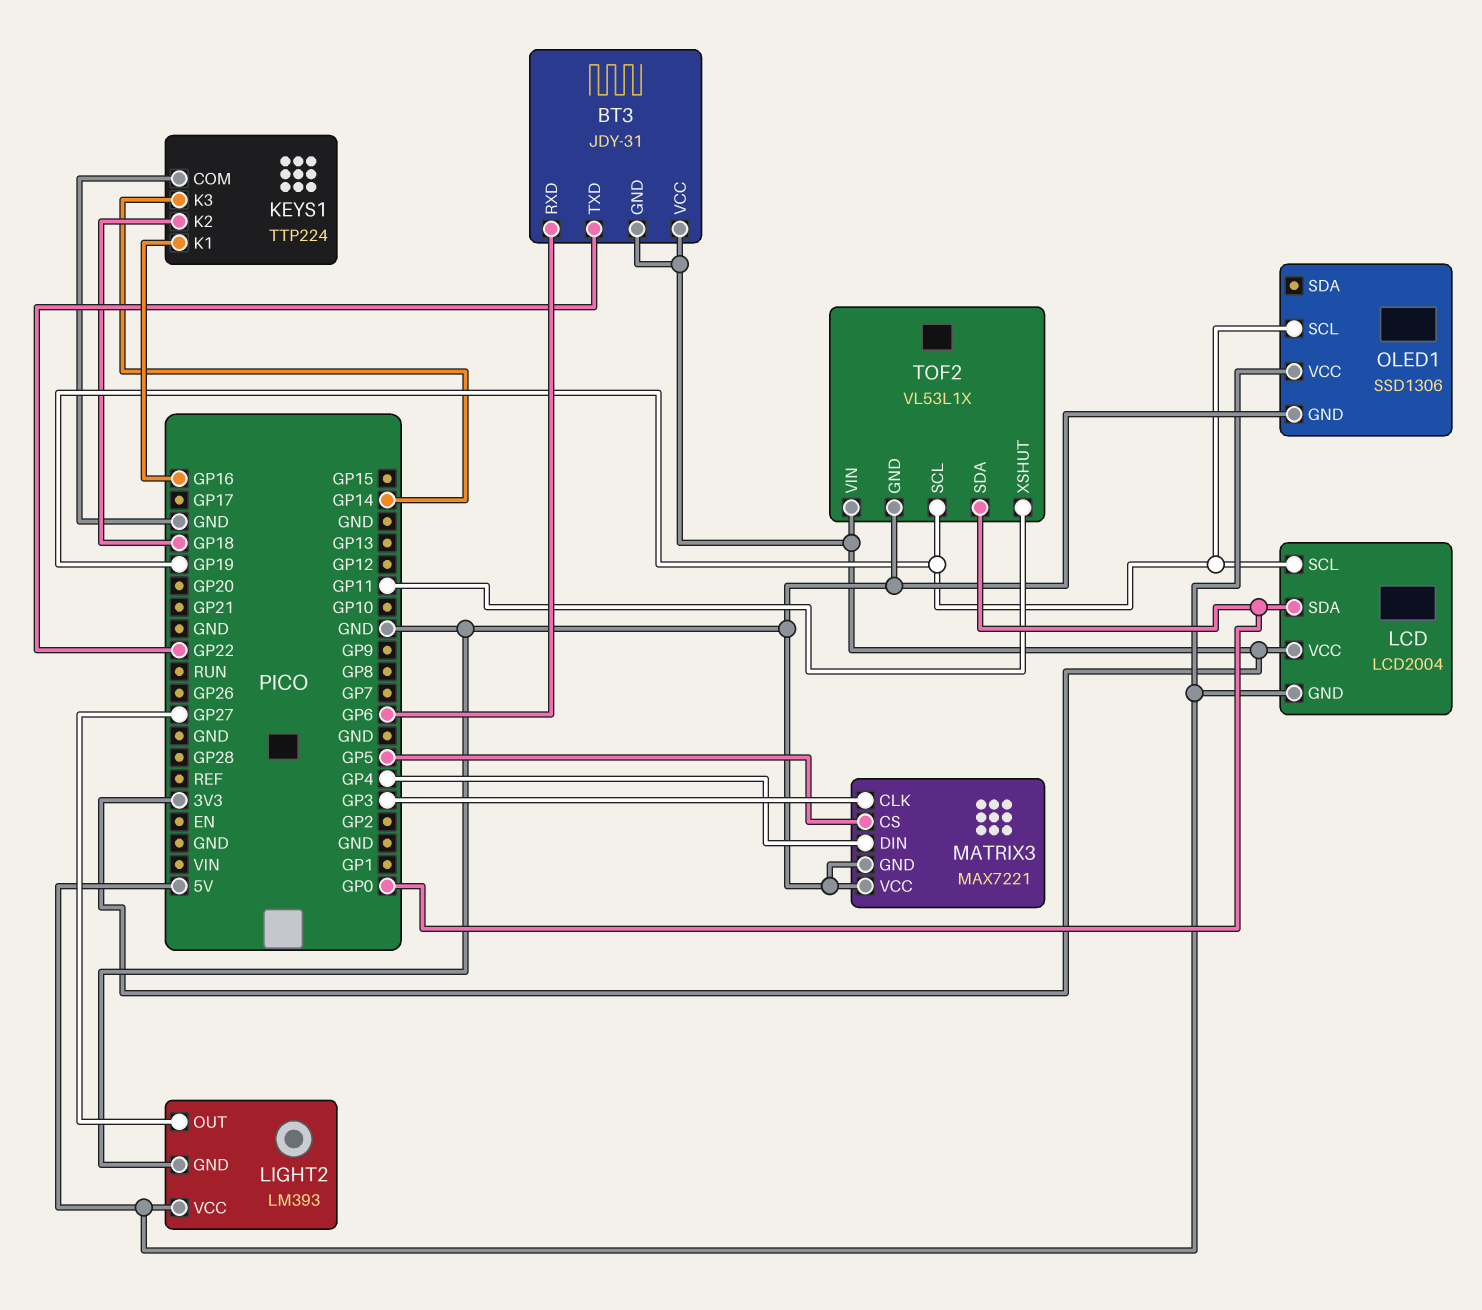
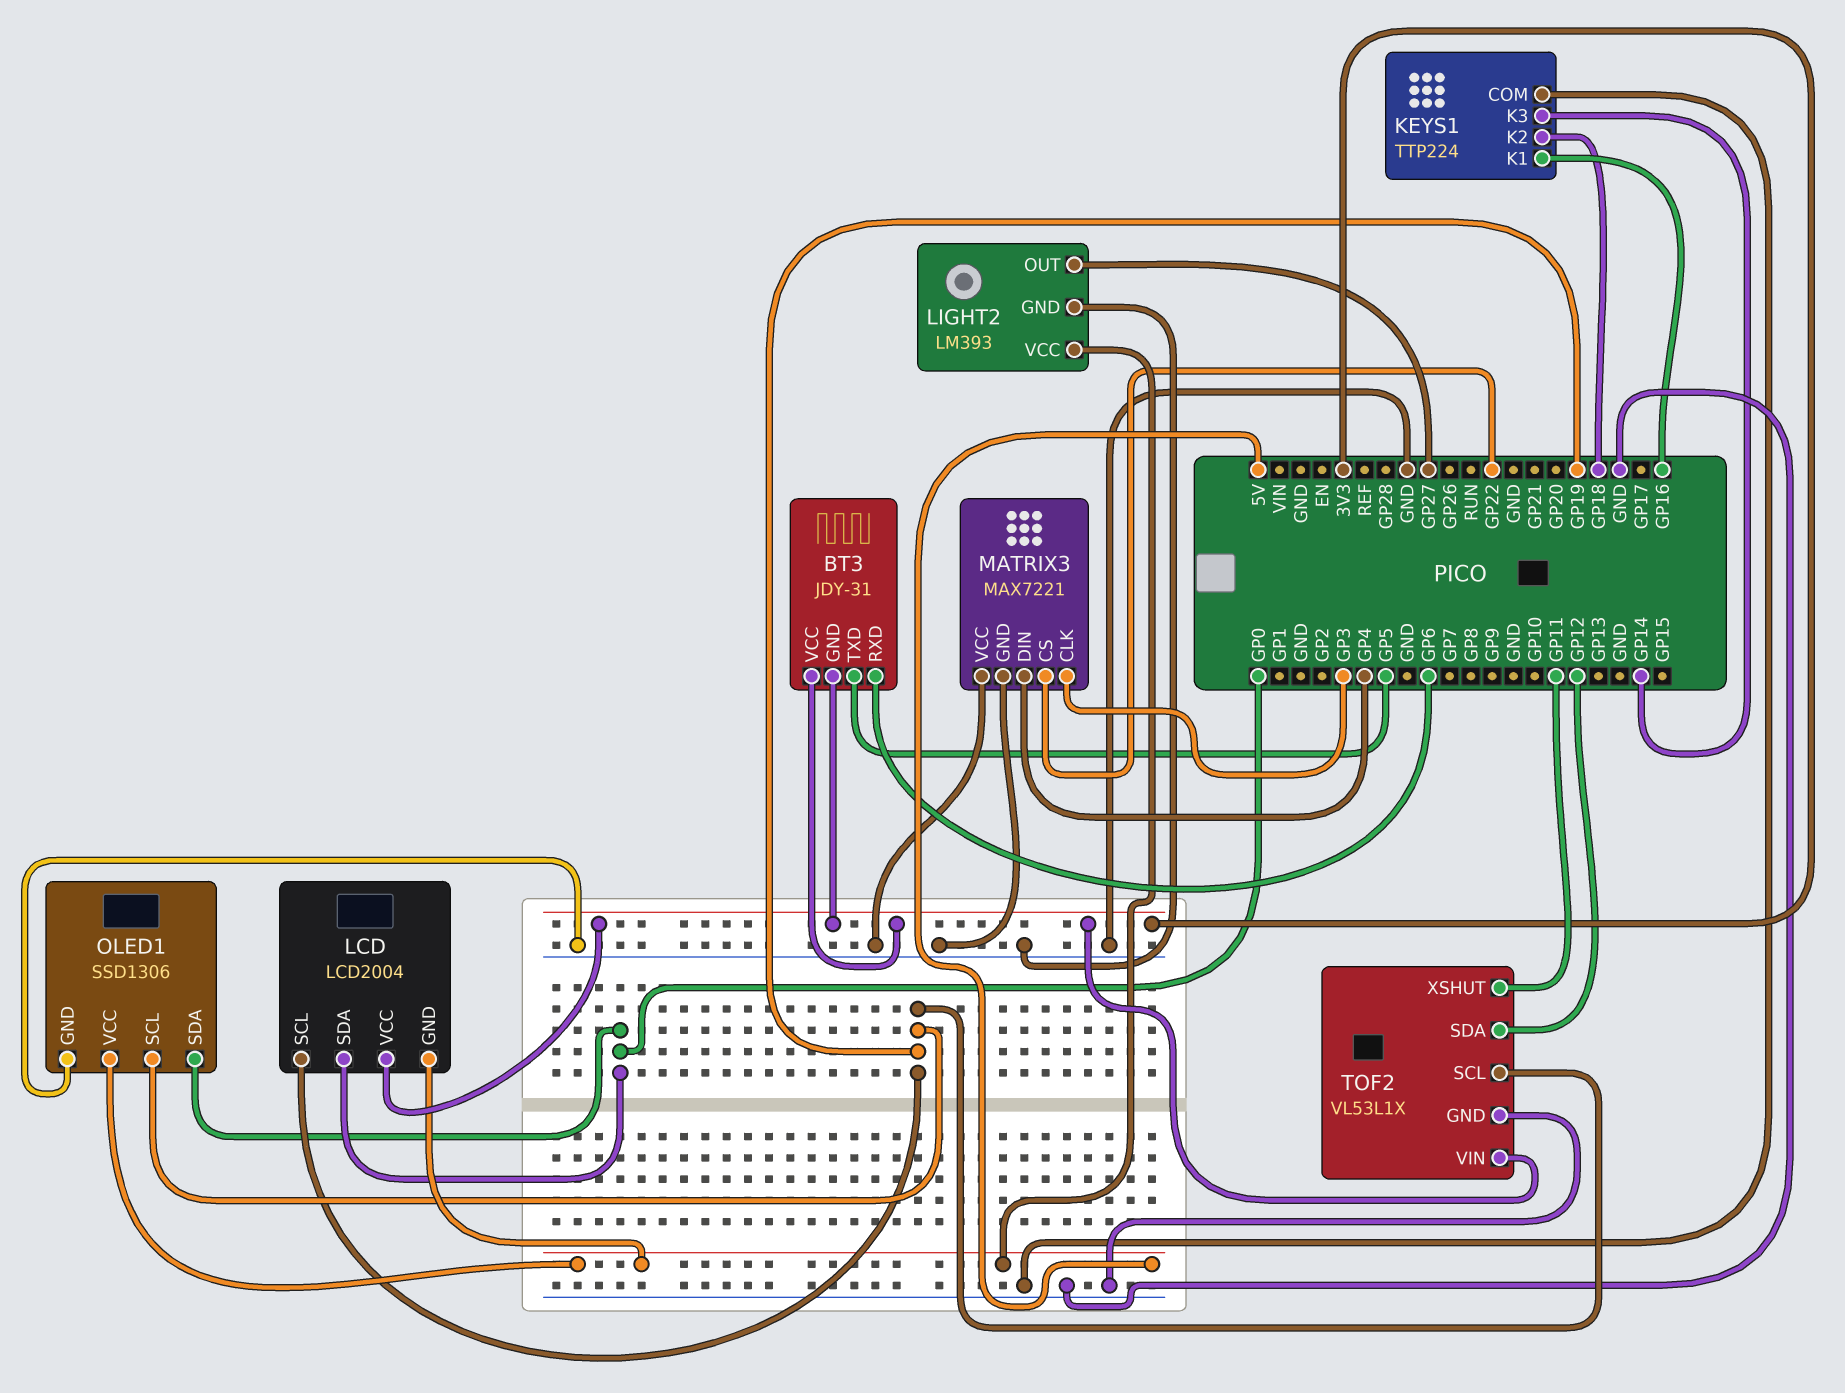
BT3 pin TXD: GP22 -> GP5
MATRIX3 pin CS: GP5 -> GP22
OLED1 pin SDA: none -> GP0
TOF2 pin SDA: GP0 -> GP12

